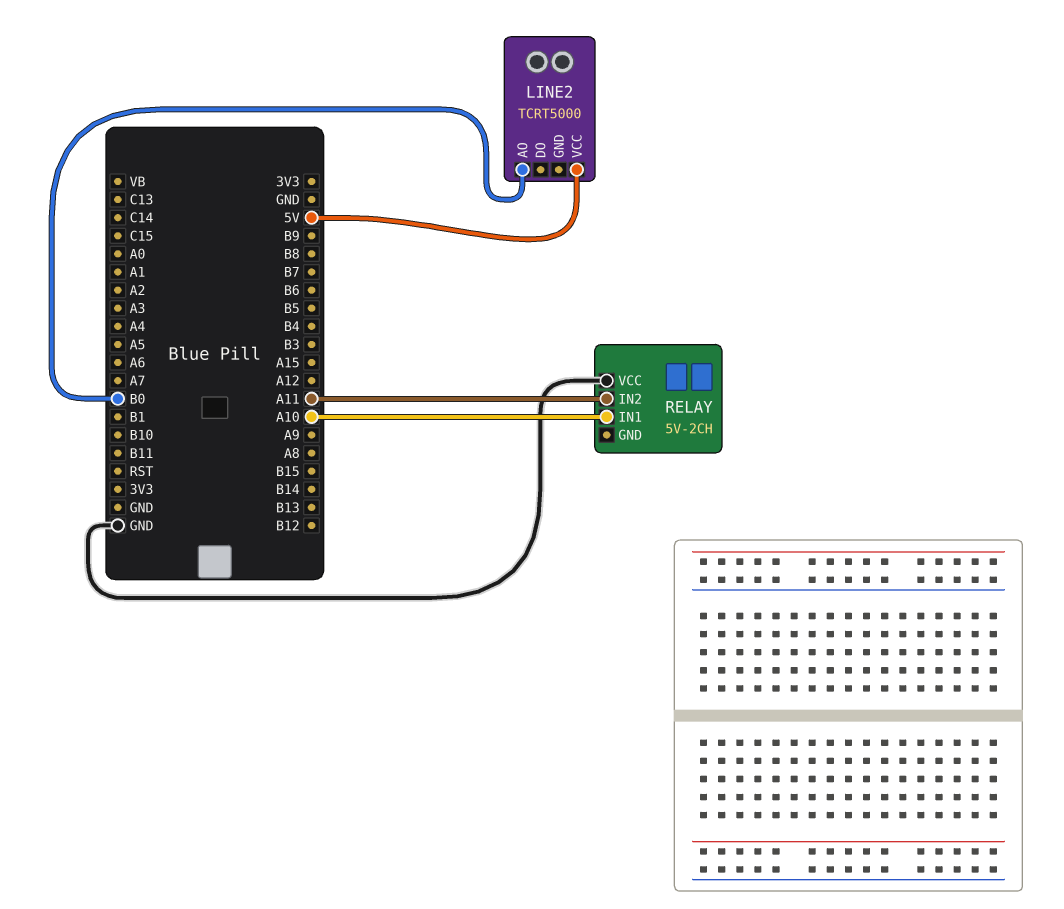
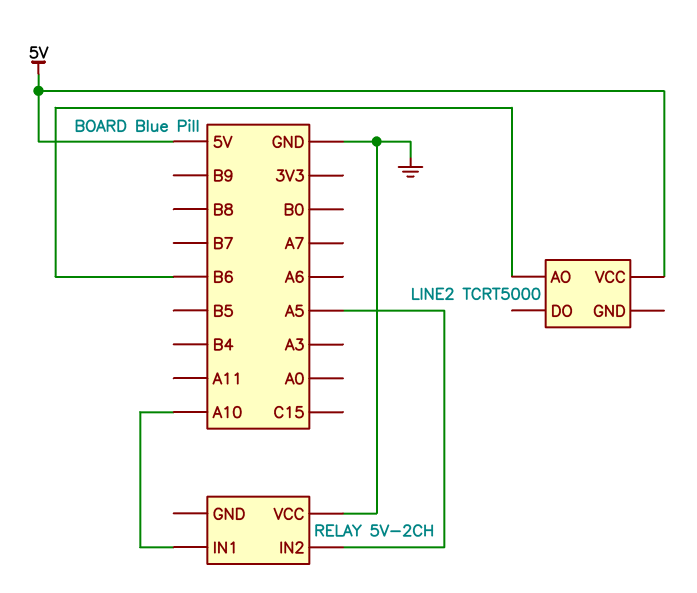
LINE2 pin AO: B0 -> B6
RELAY pin IN2: A11 -> A5

